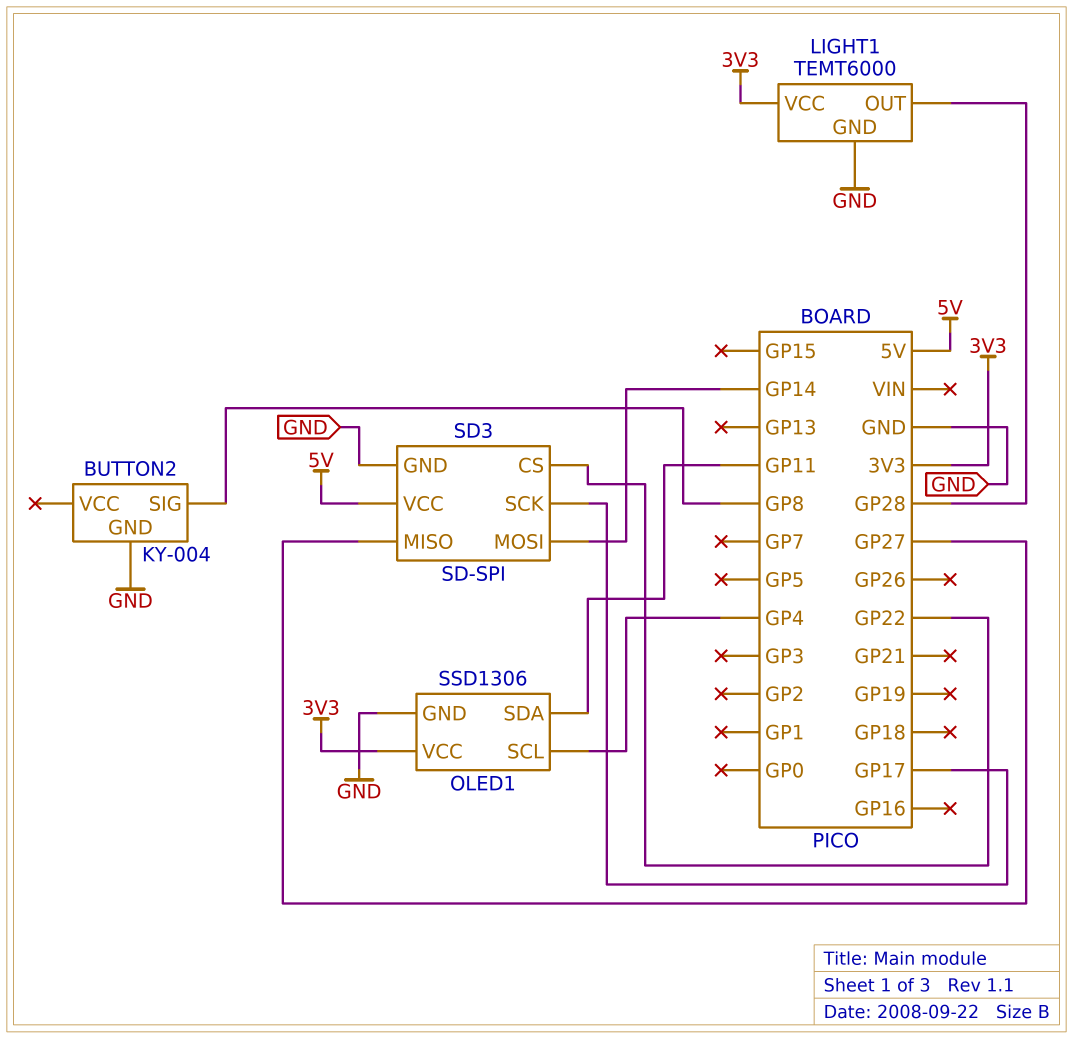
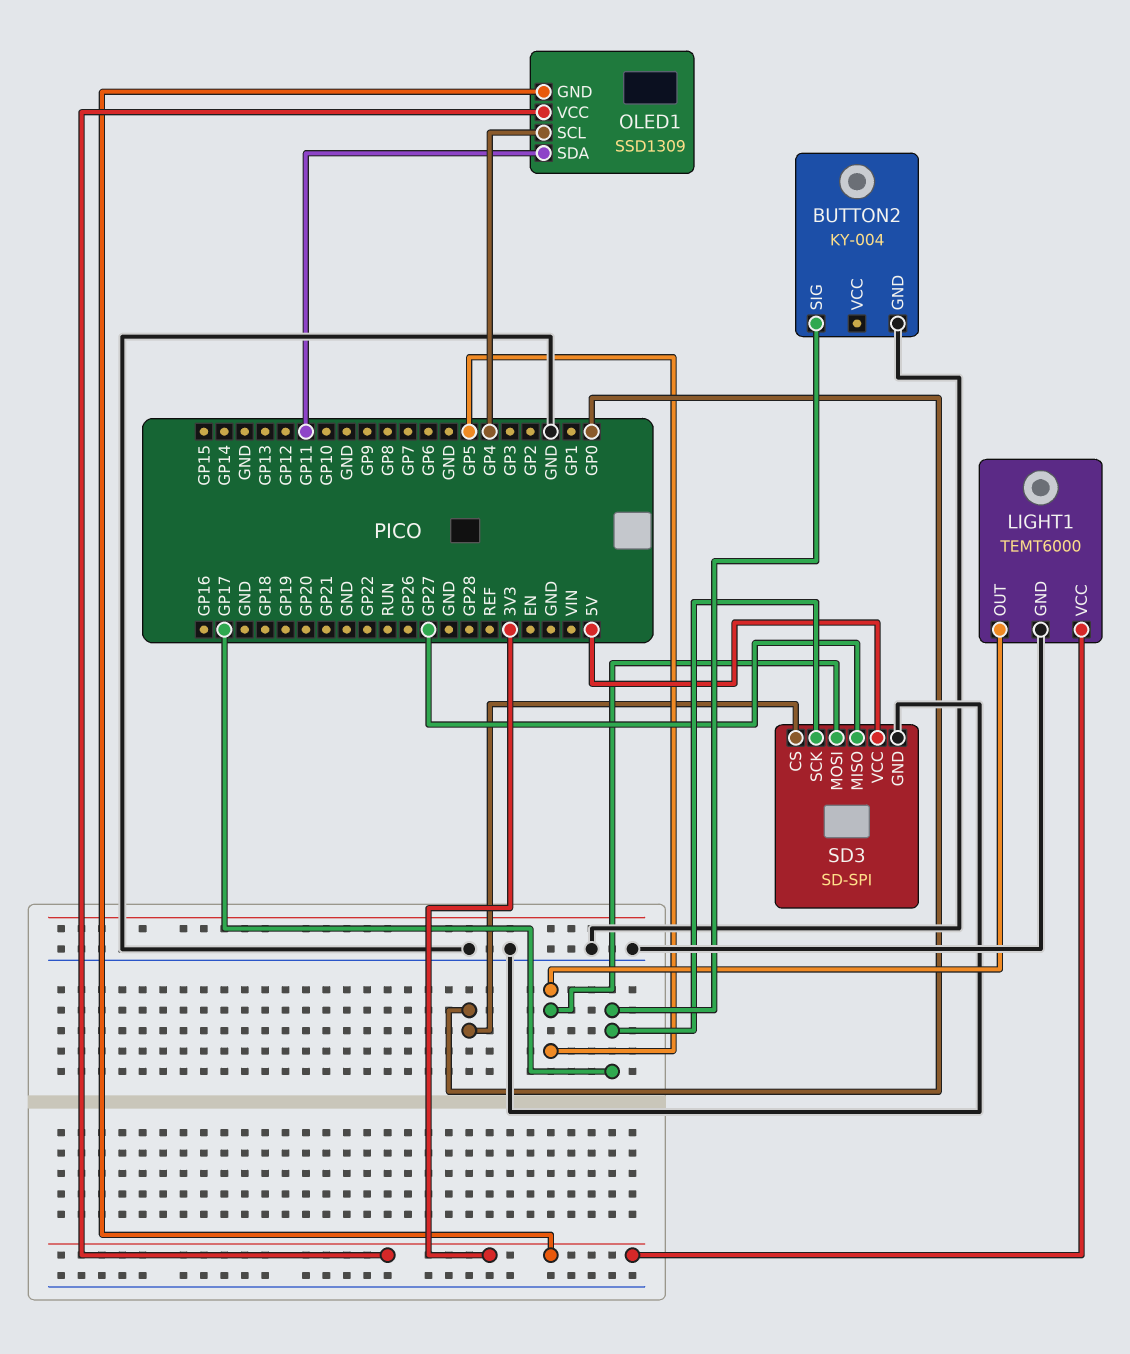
BUTTON2 pin SIG: GP8 -> GP17
LIGHT1 pin OUT: GP28 -> GP5
OLED1: SSD1306 -> SSD1309
OLED1 pin GND: GND -> 3V3
SD3 pin CS: GP22 -> GP0
SD3 pin MOSI: GP14 -> GP5

